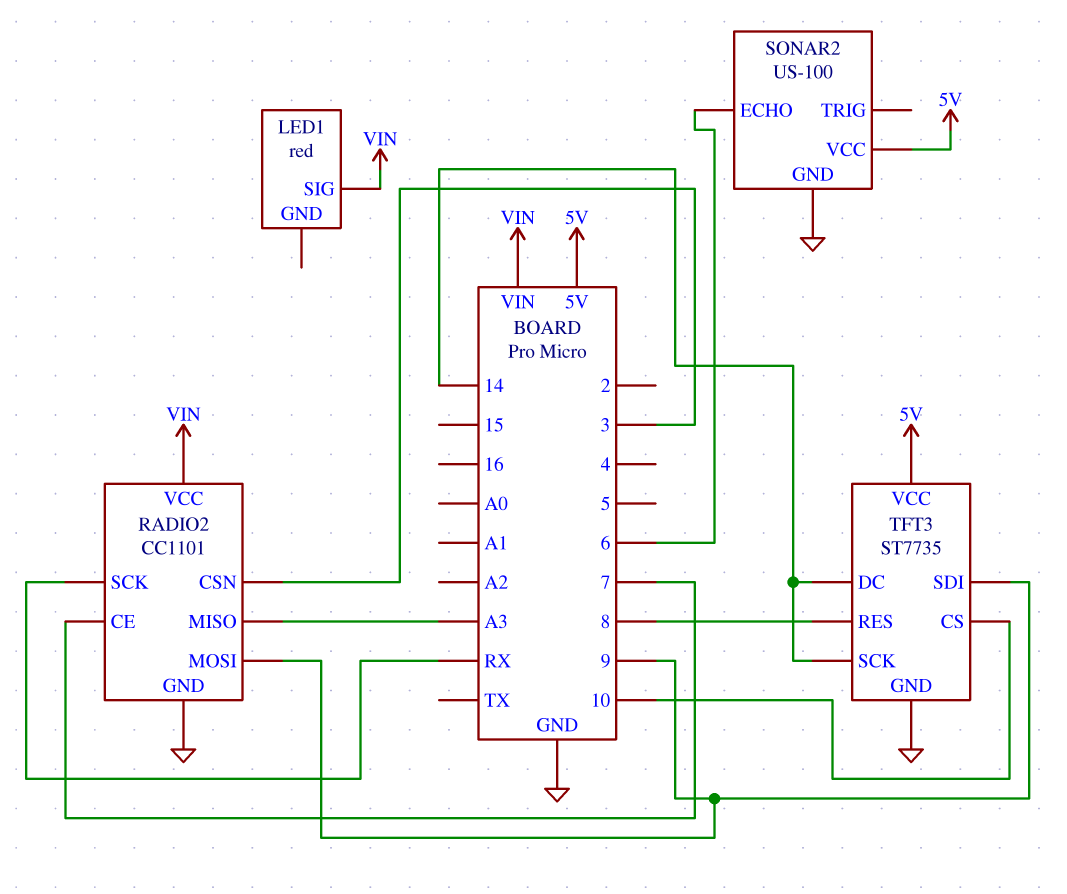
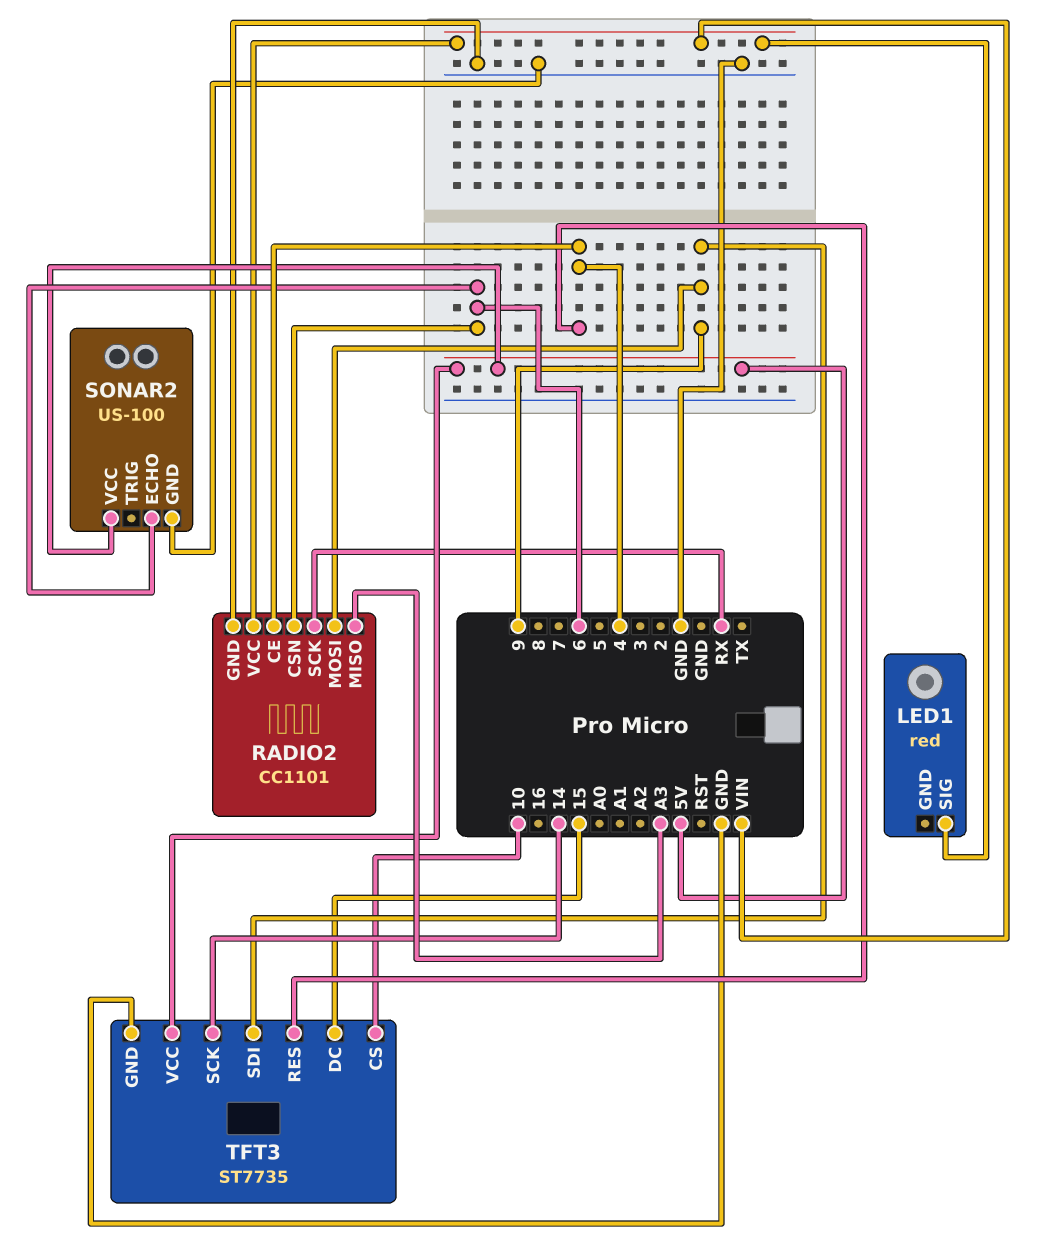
RADIO2 pin CE: 7 -> 4
RADIO2 pin CSN: 3 -> 6
TFT3 pin DC: 14 -> 15
TFT3 pin RES: 8 -> 4

